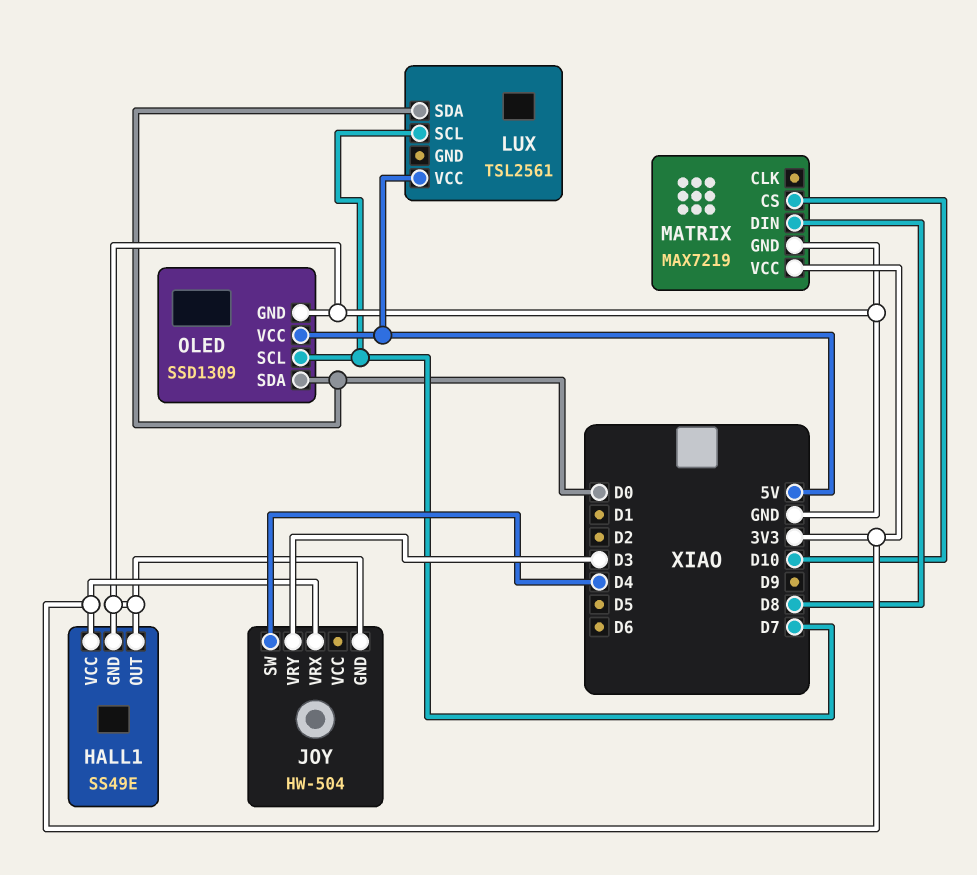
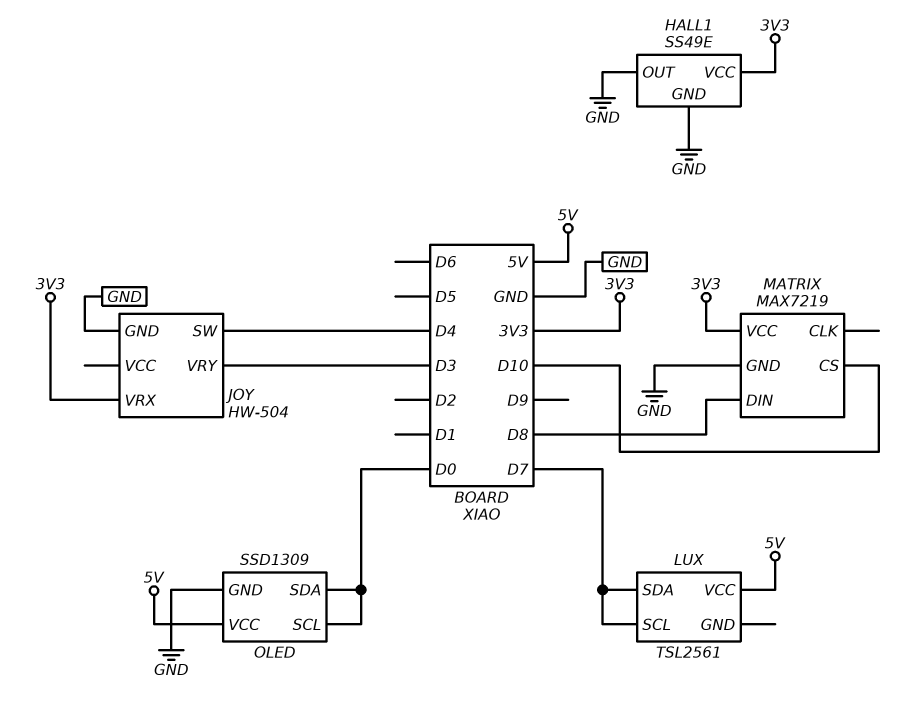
LUX pin SDA: D0 -> D7
OLED pin SCL: D7 -> D0

